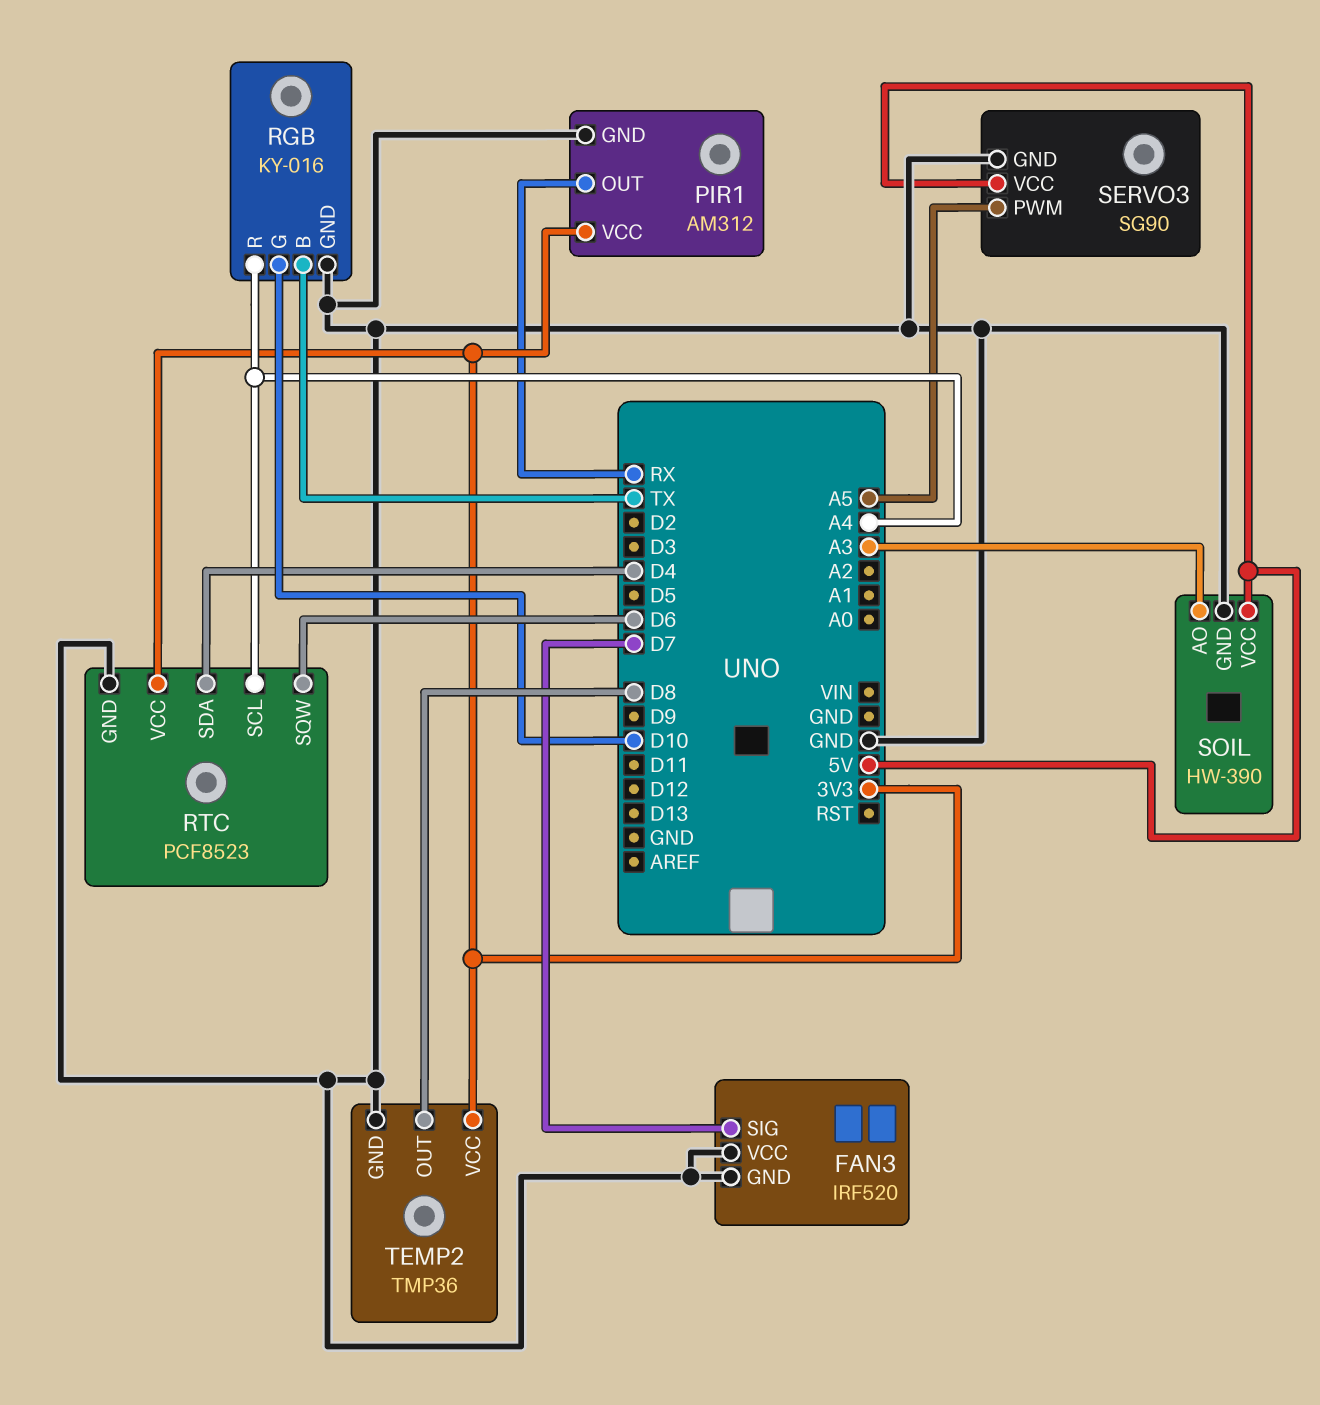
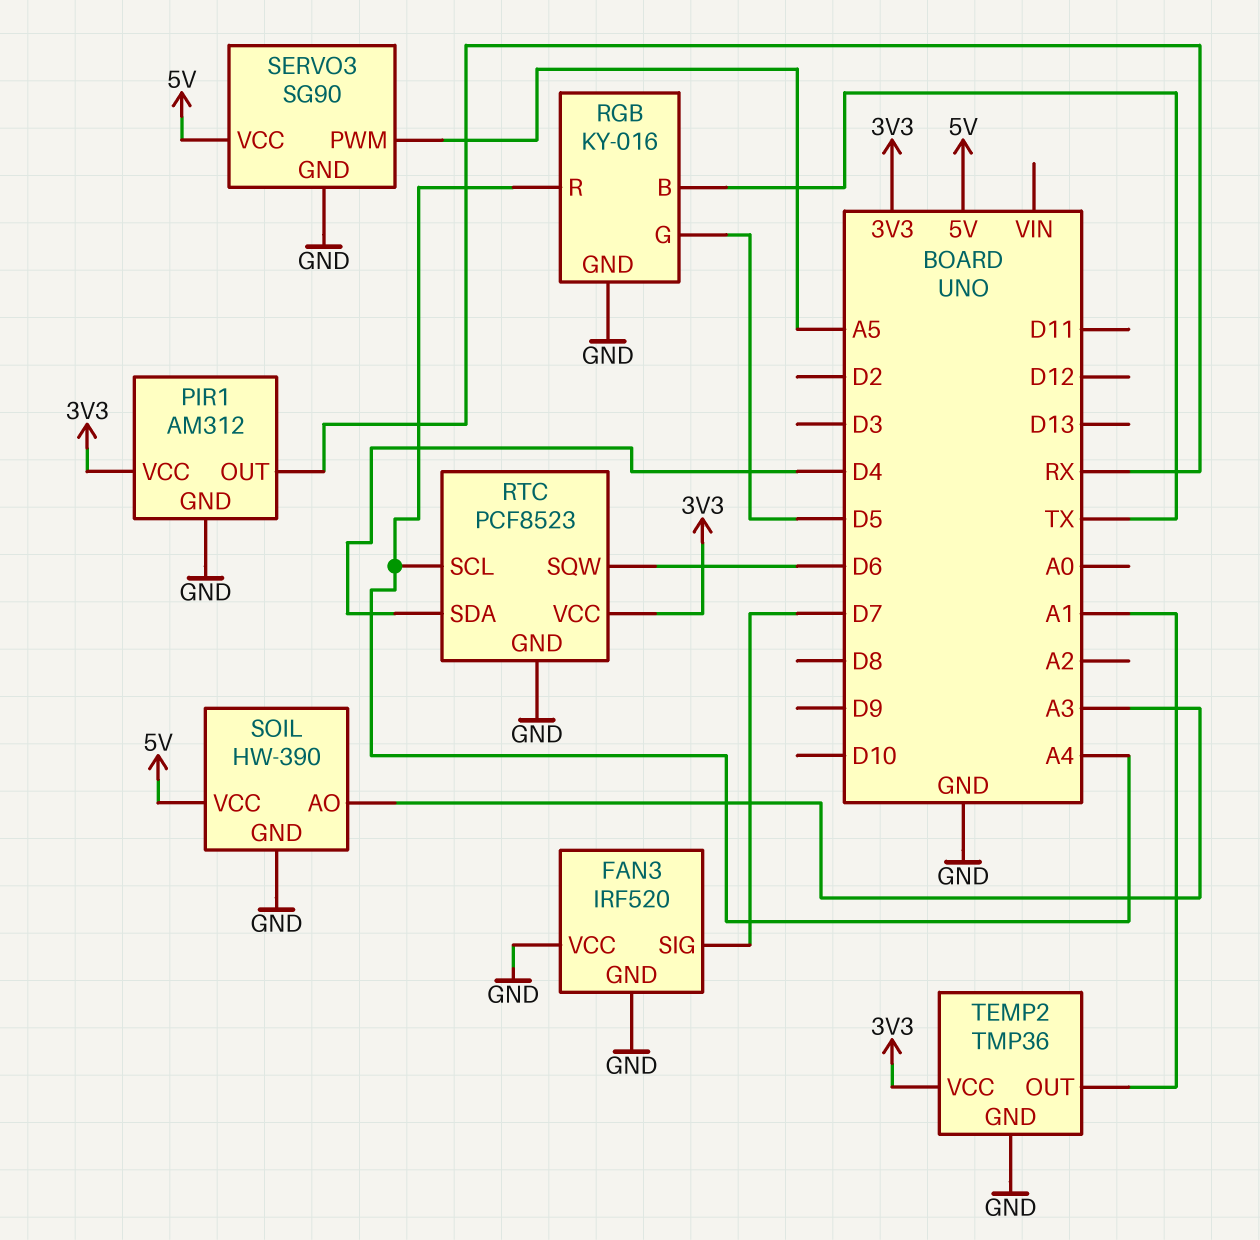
RGB pin G: D10 -> D5
TEMP2 pin OUT: D8 -> A1

